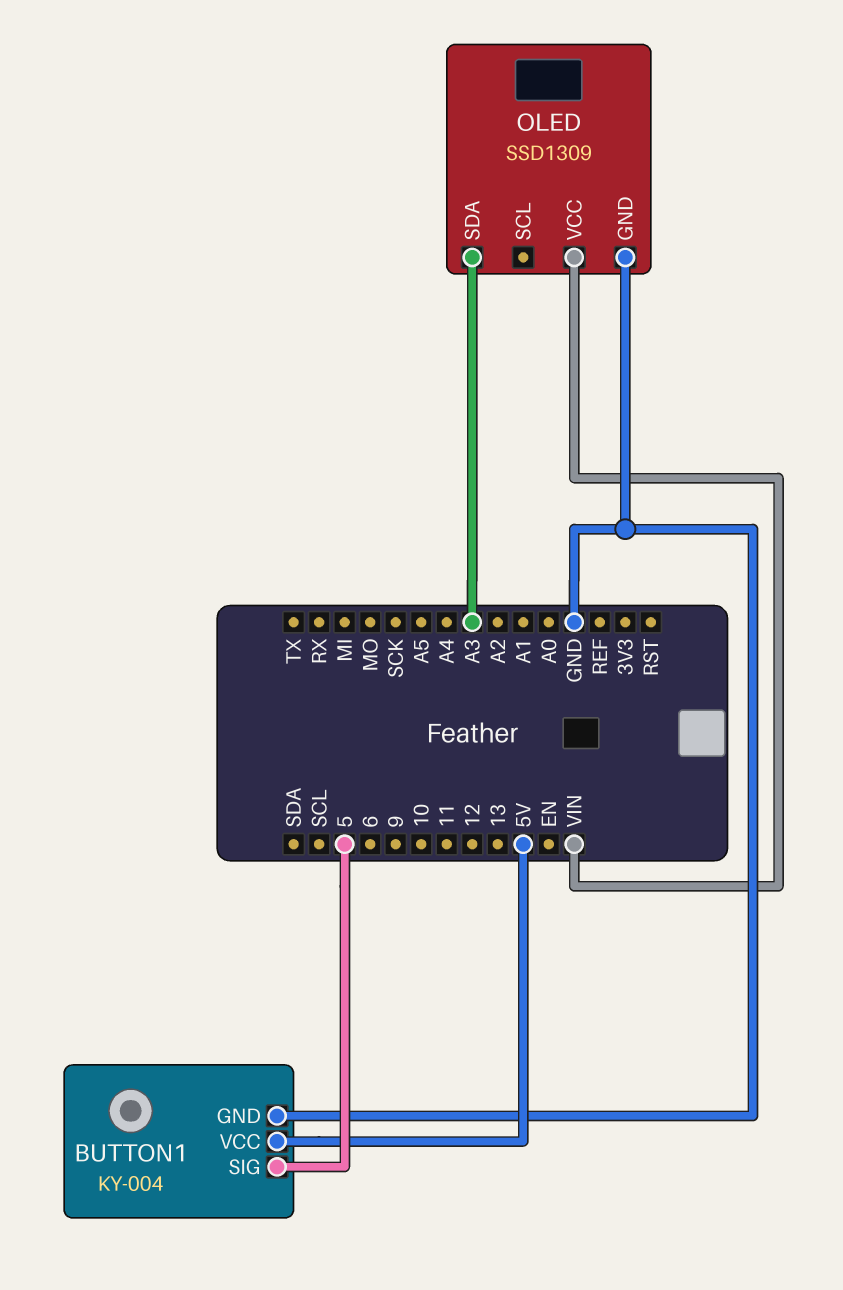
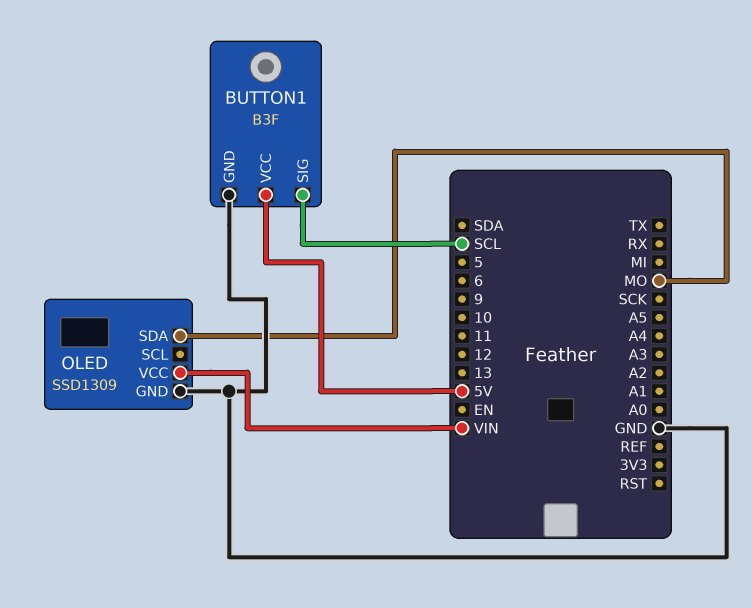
BUTTON1: KY-004 -> B3F
BUTTON1 pin SIG: 5 -> SCL
OLED pin SDA: A3 -> MO

